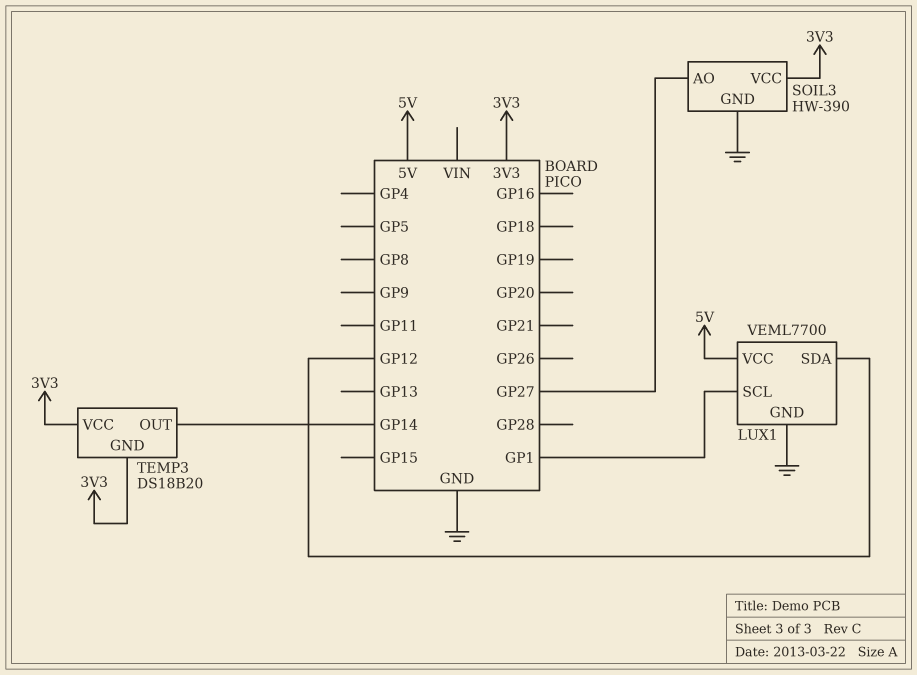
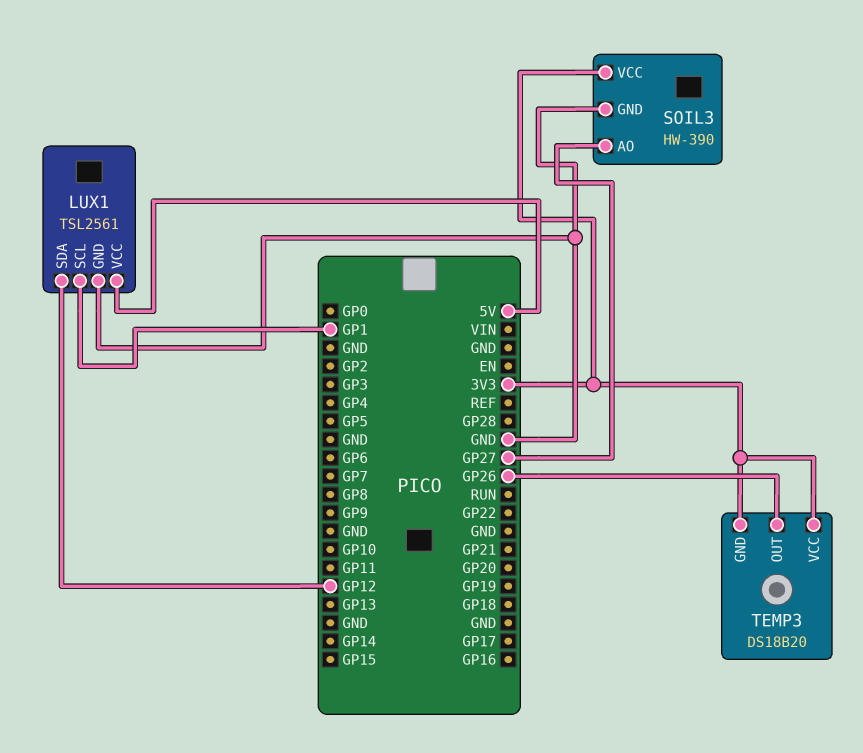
LUX1: VEML7700 -> TSL2561
TEMP3 pin OUT: GP14 -> GP26

